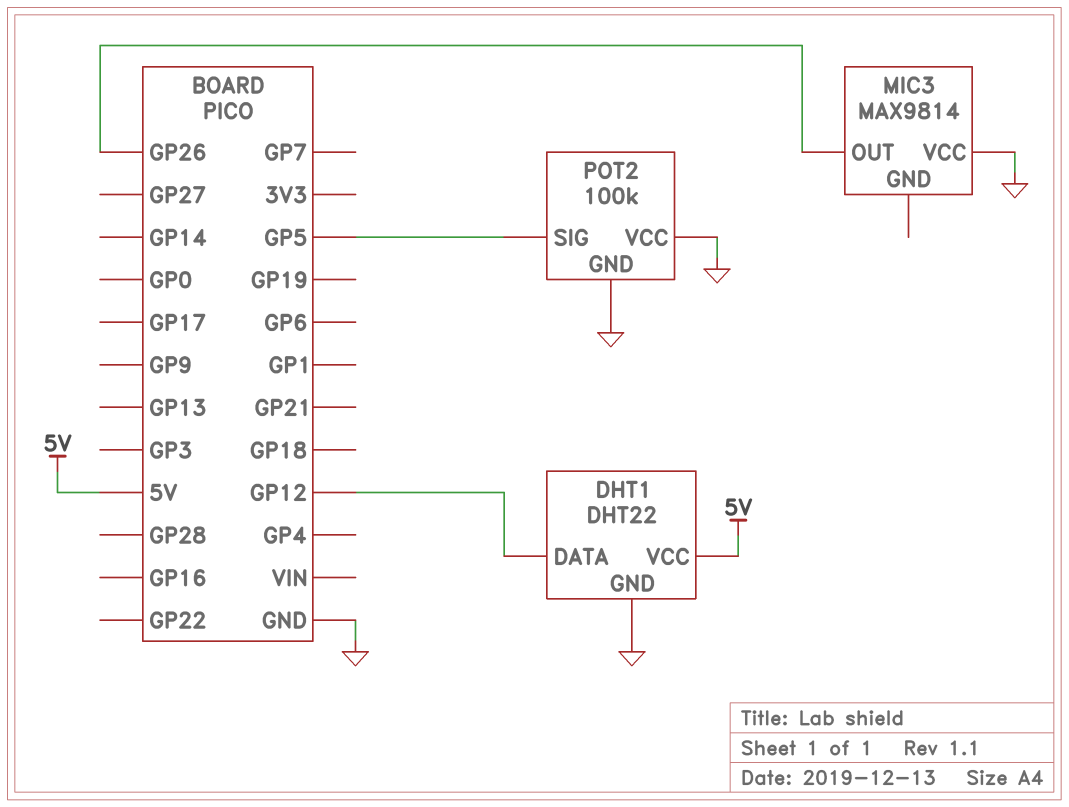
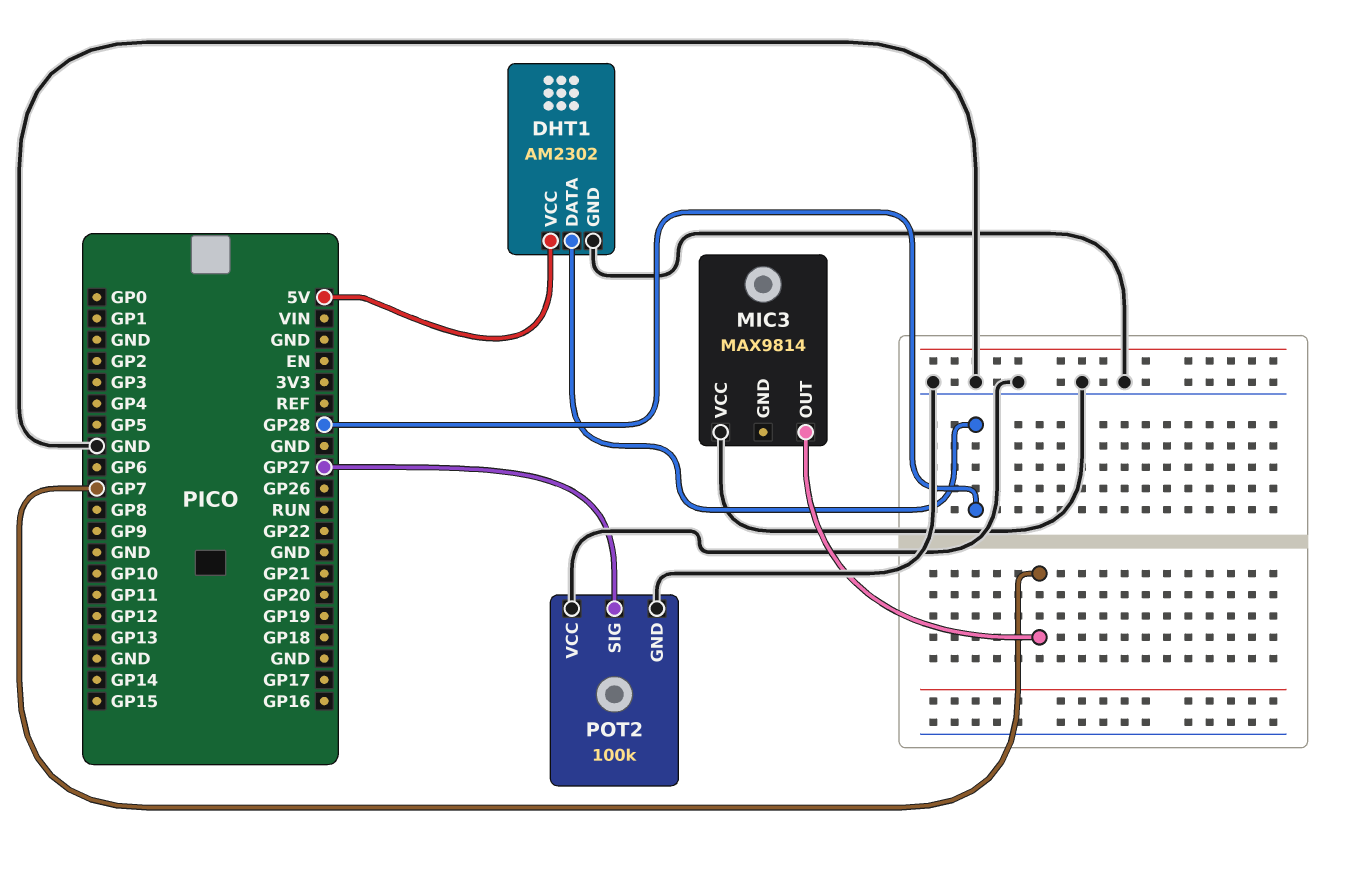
DHT1: DHT22 -> AM2302
DHT1 pin DATA: GP12 -> GP28
MIC3 pin OUT: GP26 -> GP7
POT2 pin SIG: GP5 -> GP27

